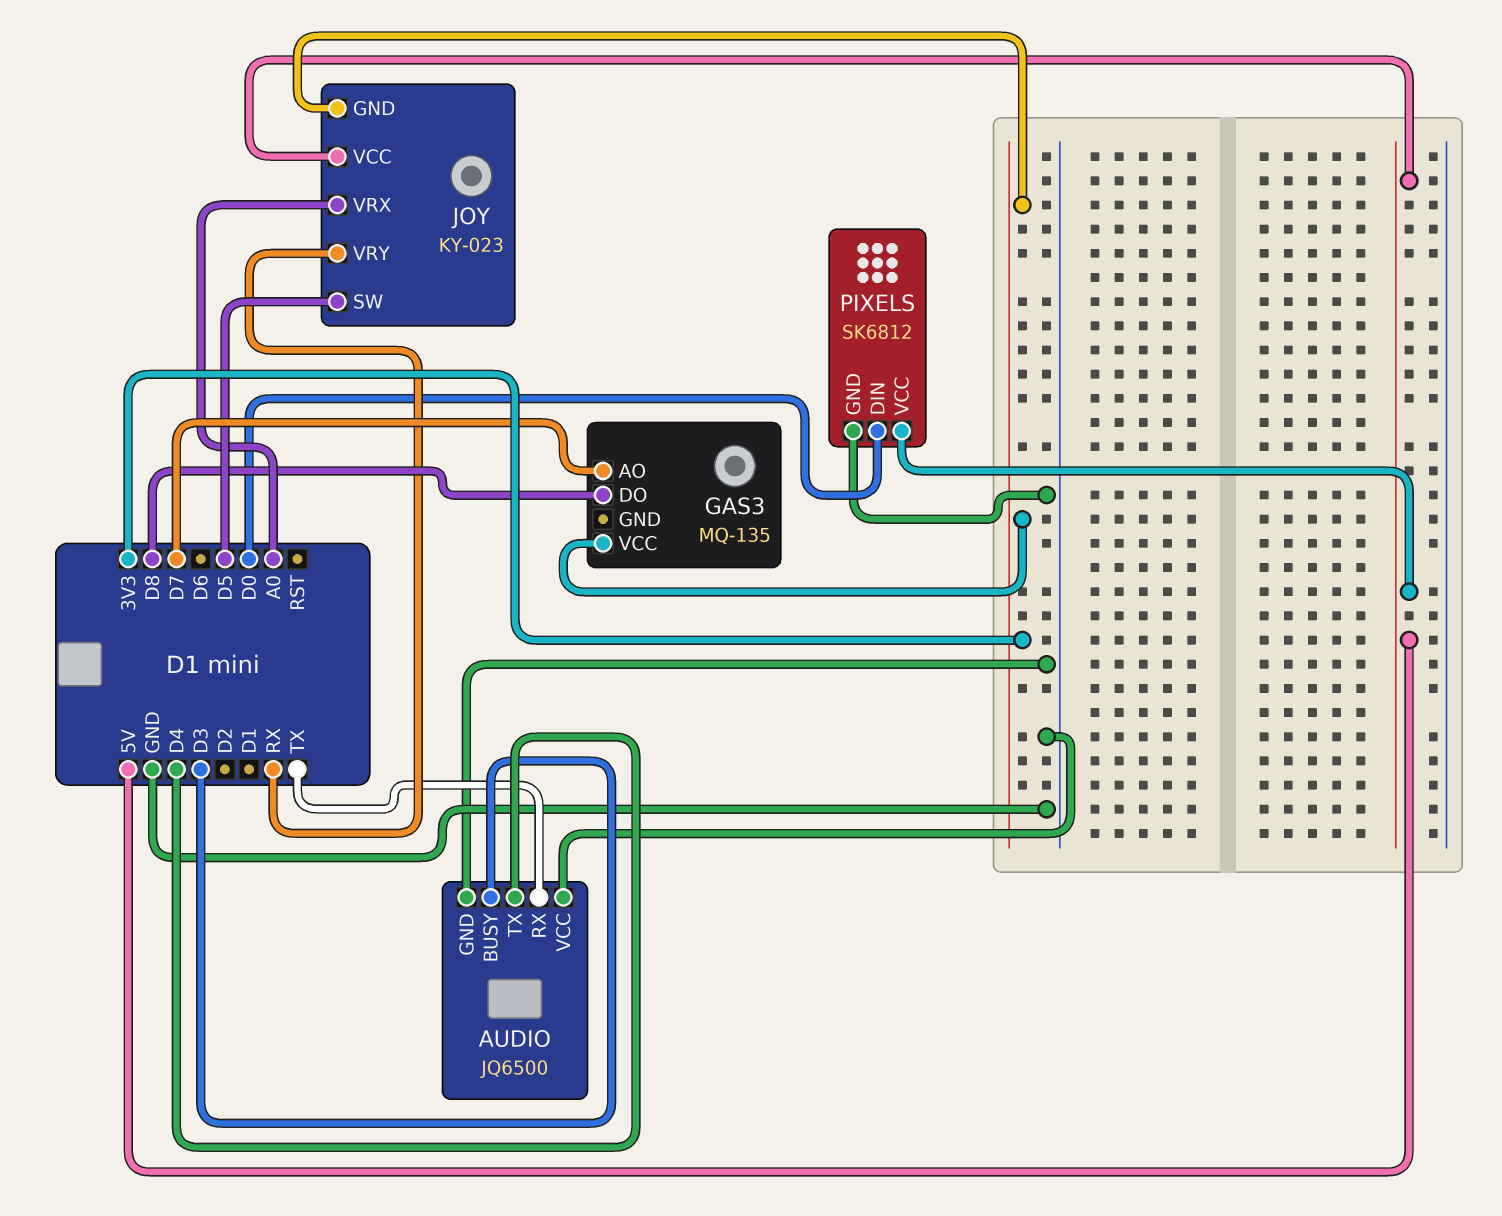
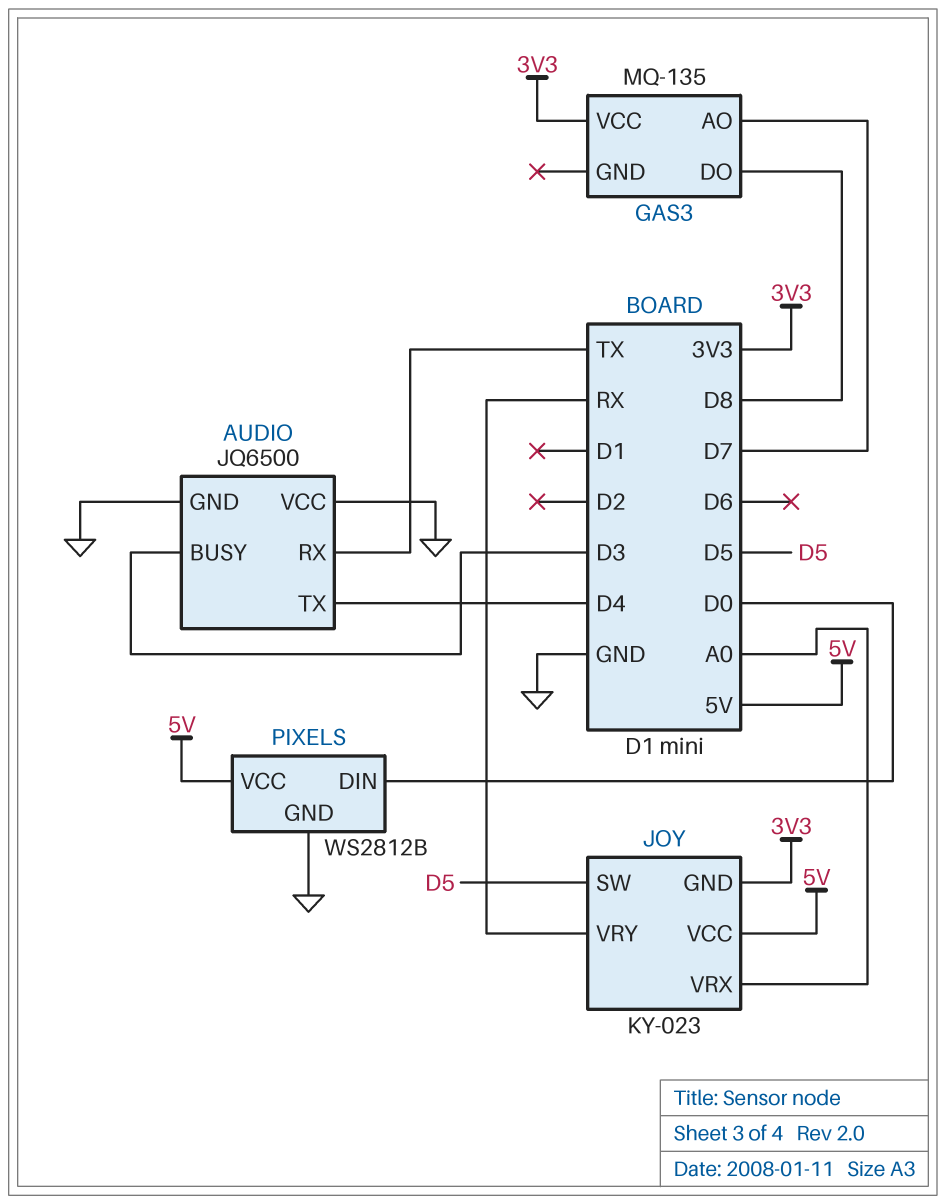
PIXELS: SK6812 -> WS2812B

